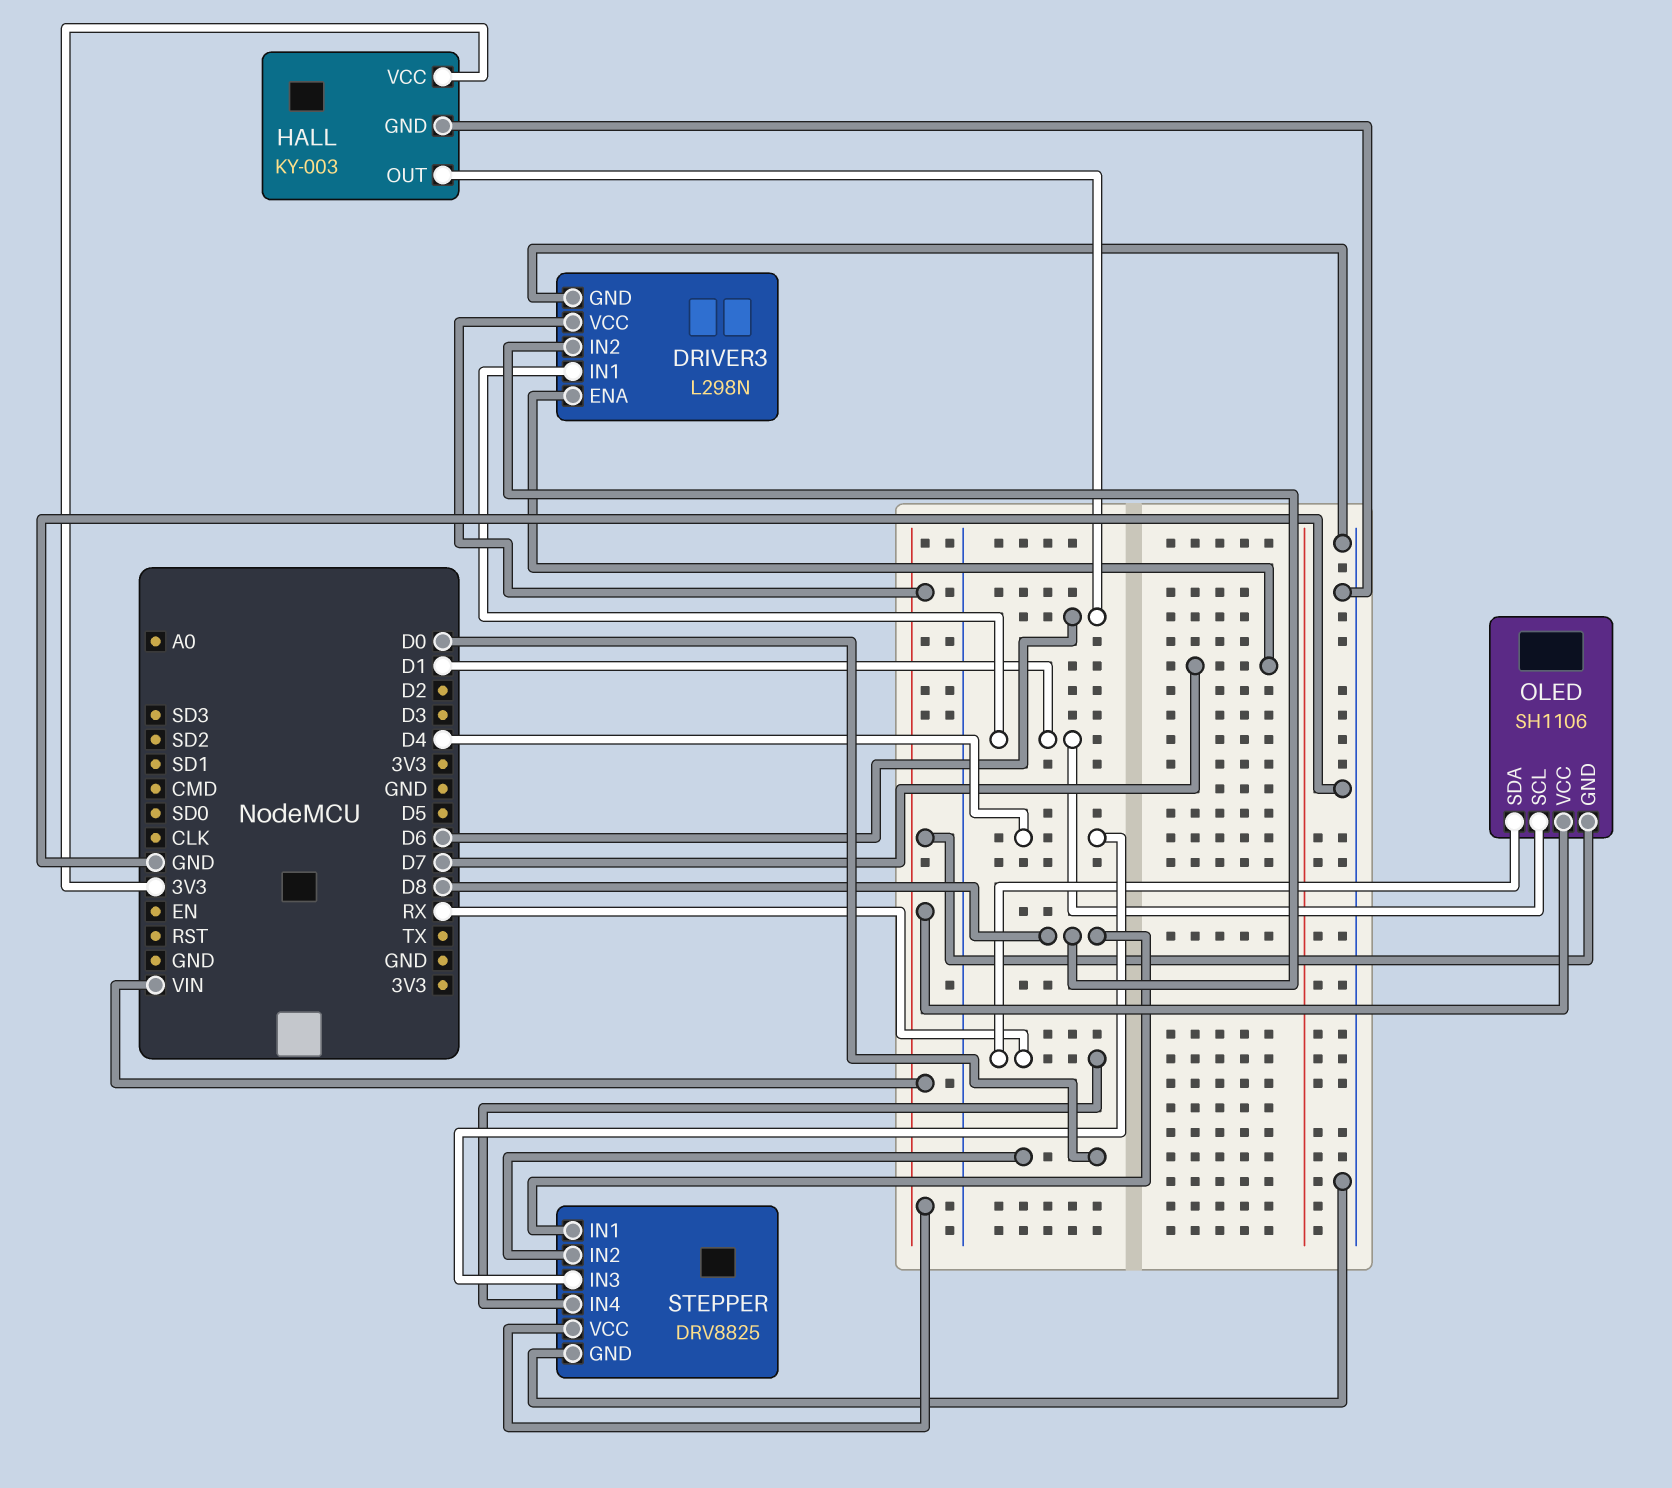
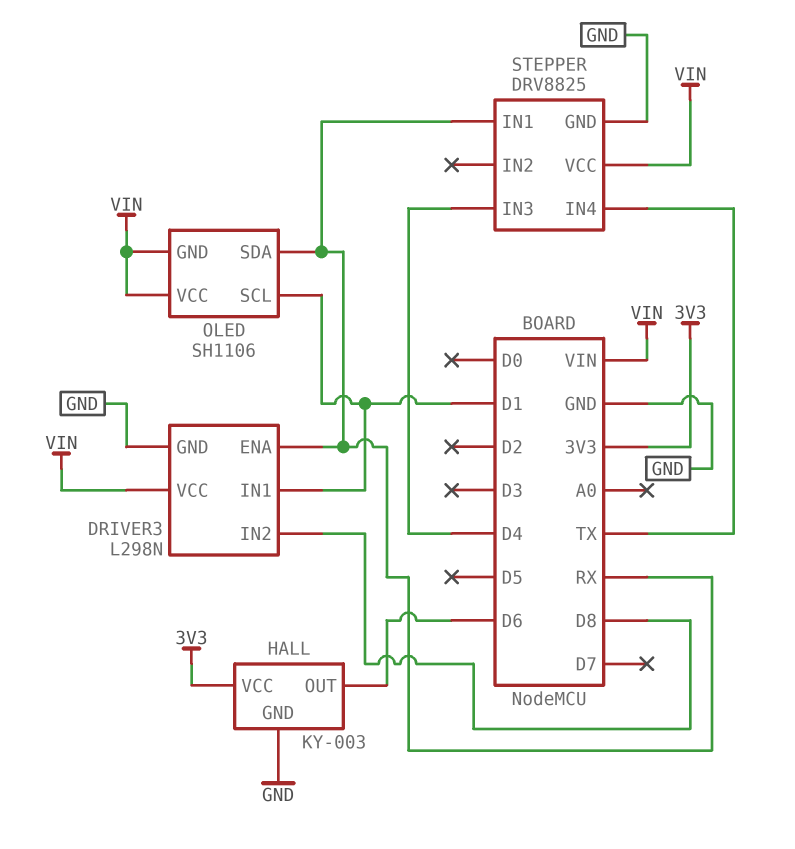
DRIVER3 pin ENA: D7 -> RX
STEPPER pin IN1: D8 -> RX
STEPPER pin IN2: D0 -> none
STEPPER pin IN4: RX -> TX

